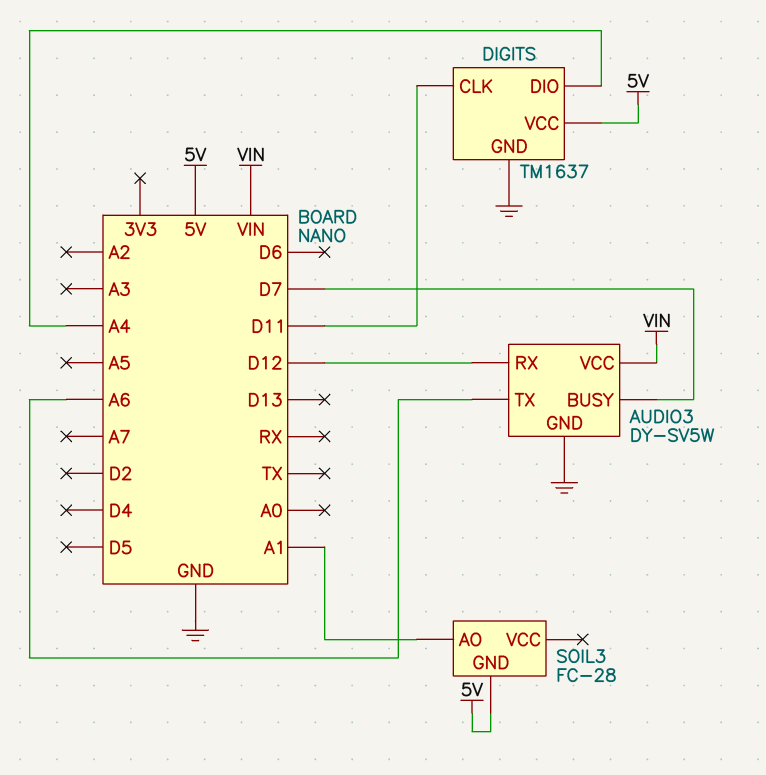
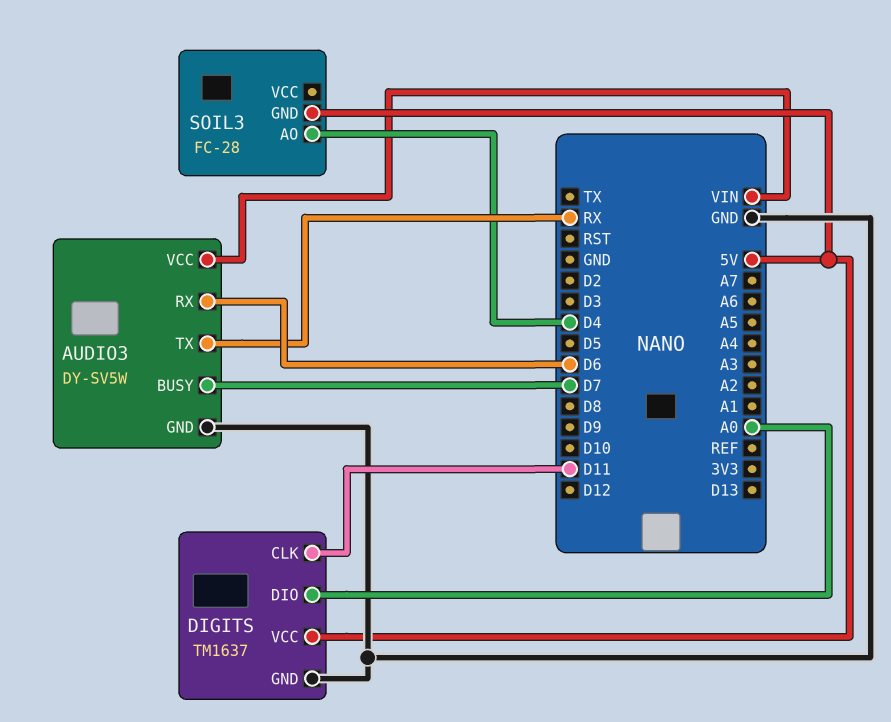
AUDIO3 pin RX: D12 -> D6
AUDIO3 pin TX: A6 -> RX
DIGITS pin DIO: A4 -> A0
SOIL3 pin AO: A1 -> D4

